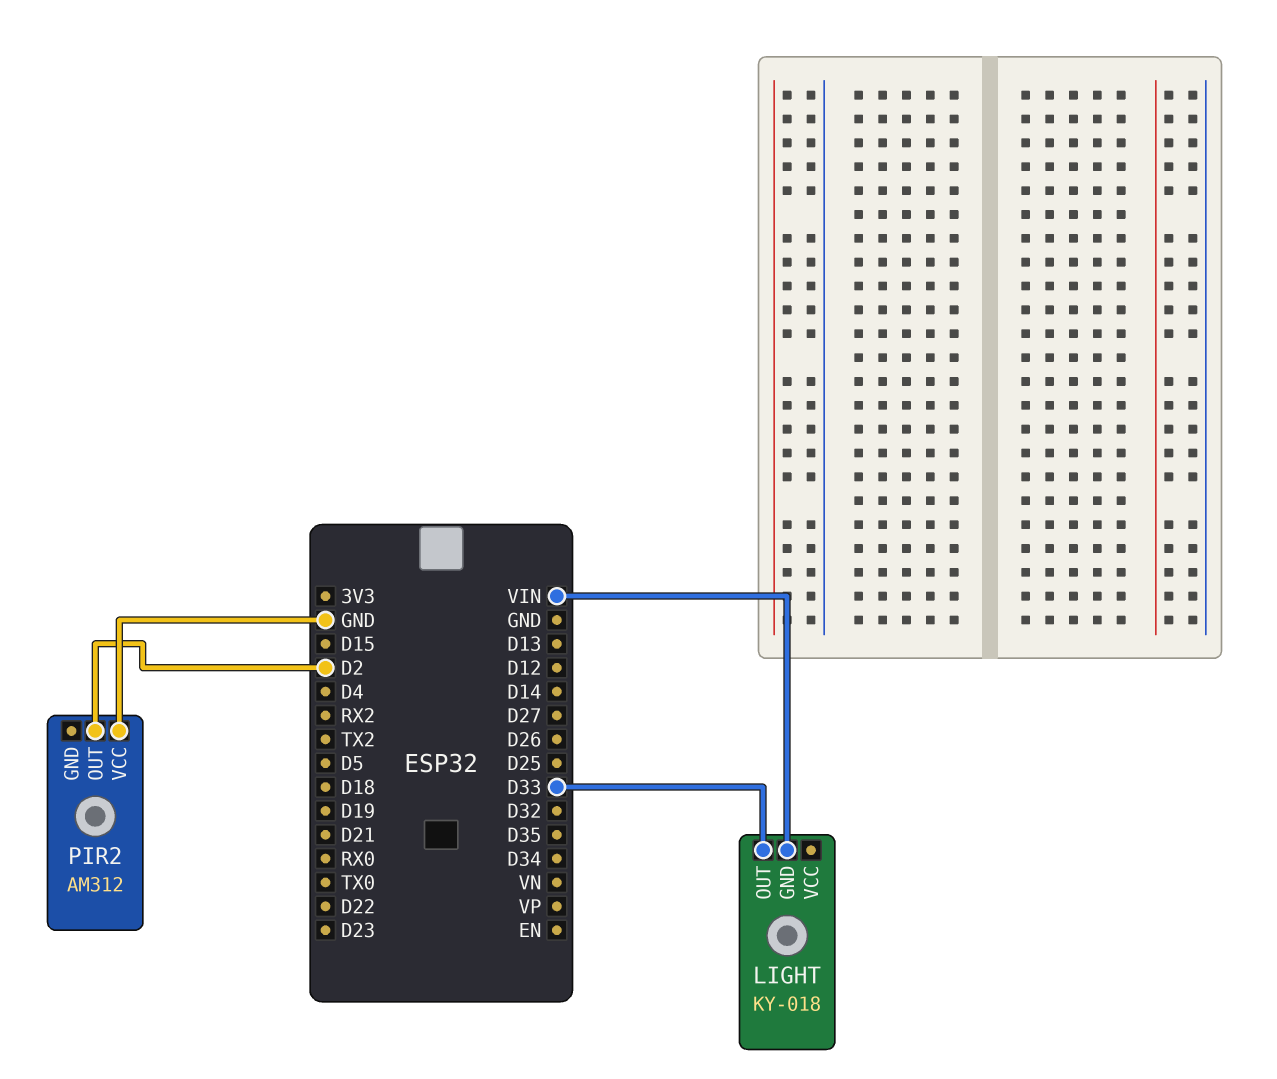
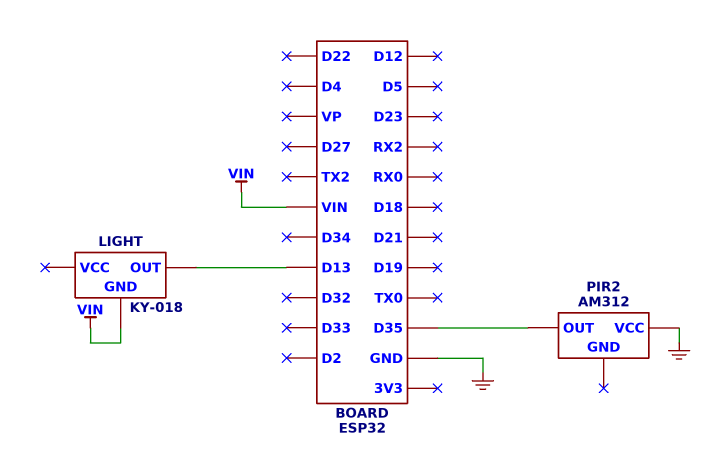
LIGHT pin OUT: D33 -> D13
PIR2 pin OUT: D2 -> D35

